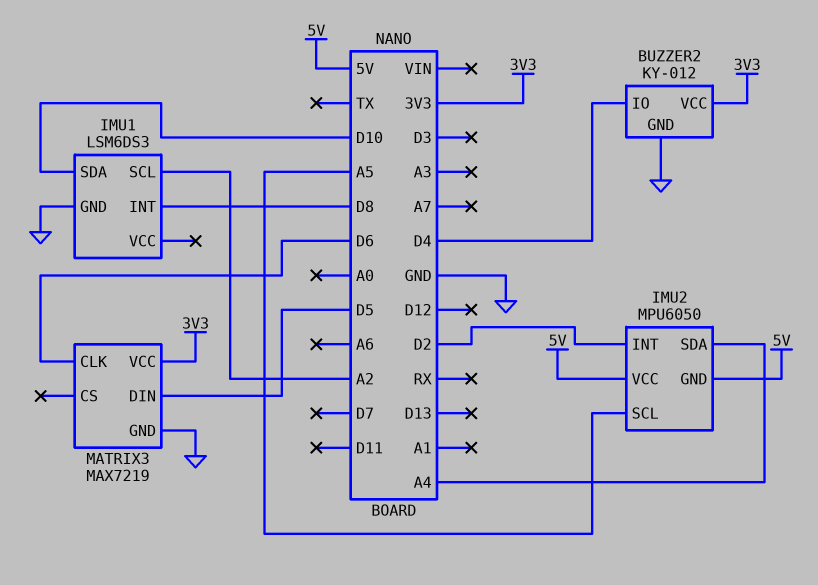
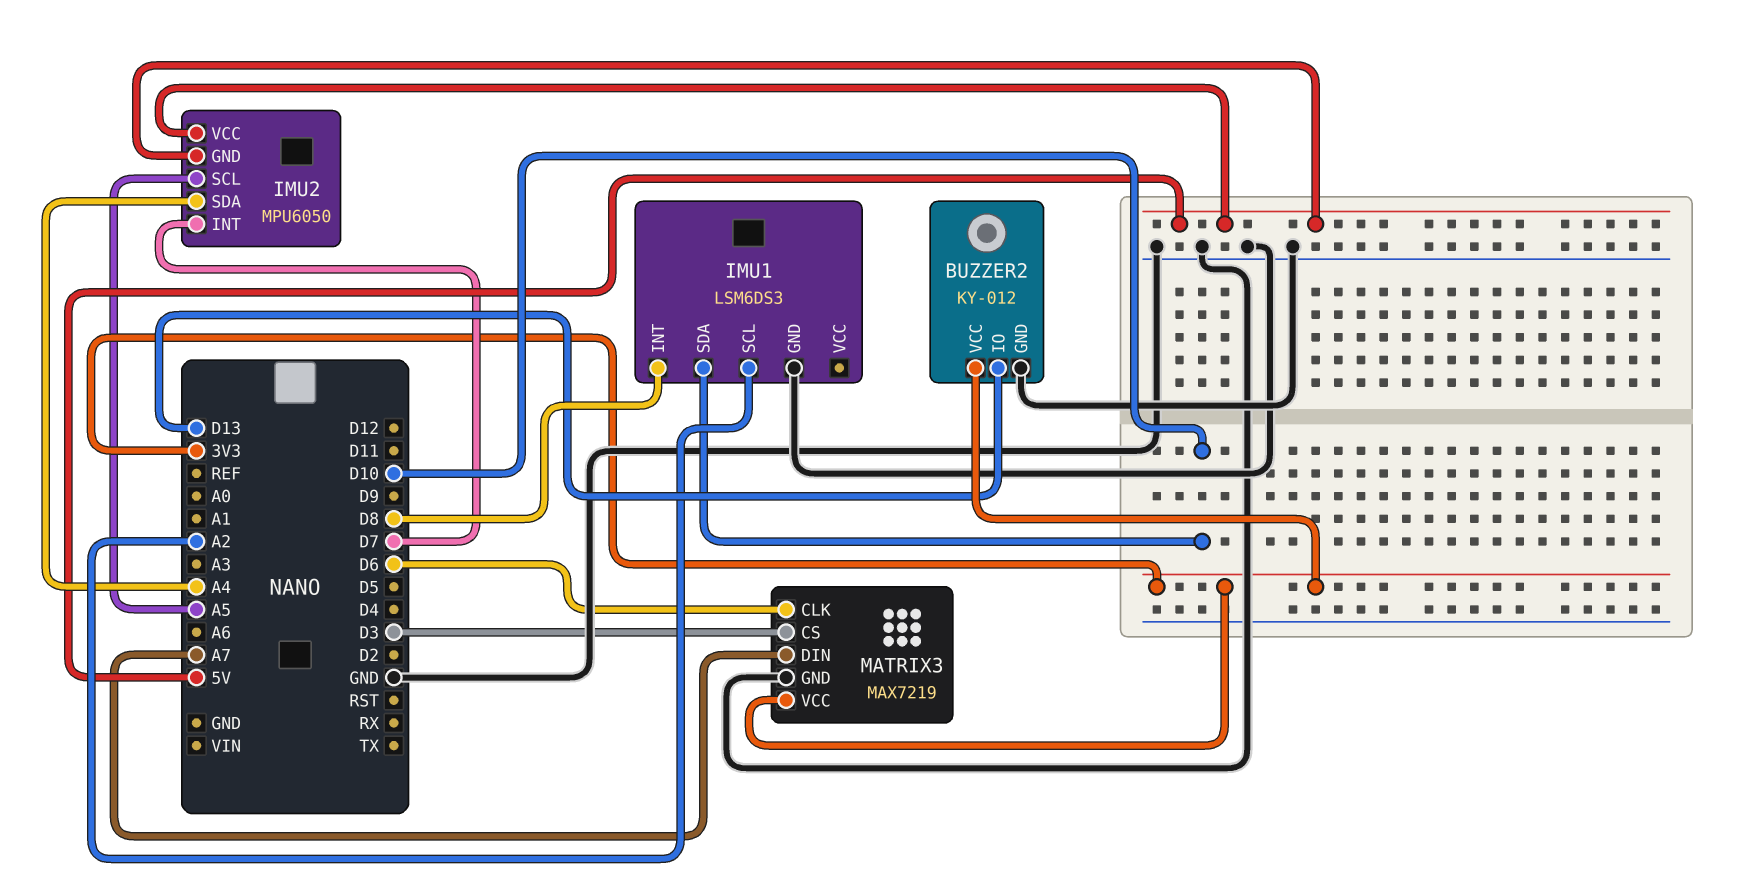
BUZZER2 pin IO: D4 -> D13
IMU2 pin INT: D2 -> D7
MATRIX3 pin CS: none -> D3
MATRIX3 pin DIN: D5 -> A7

